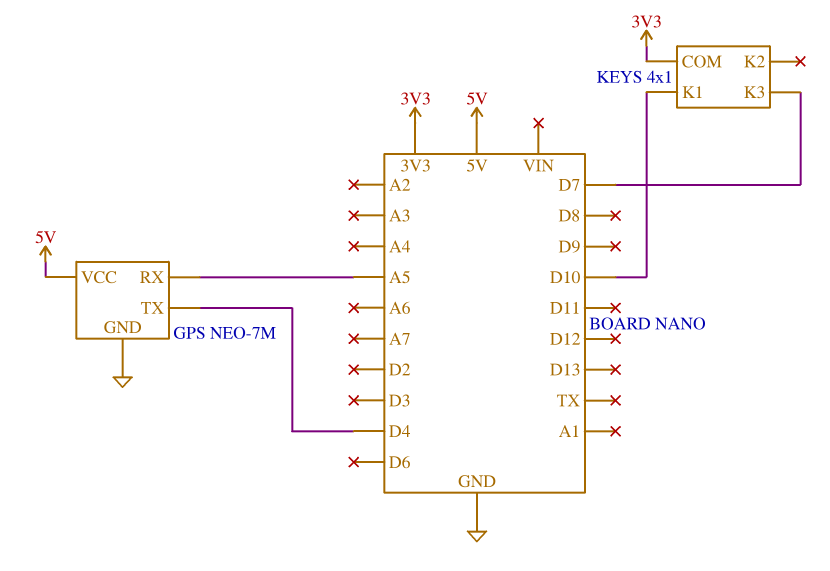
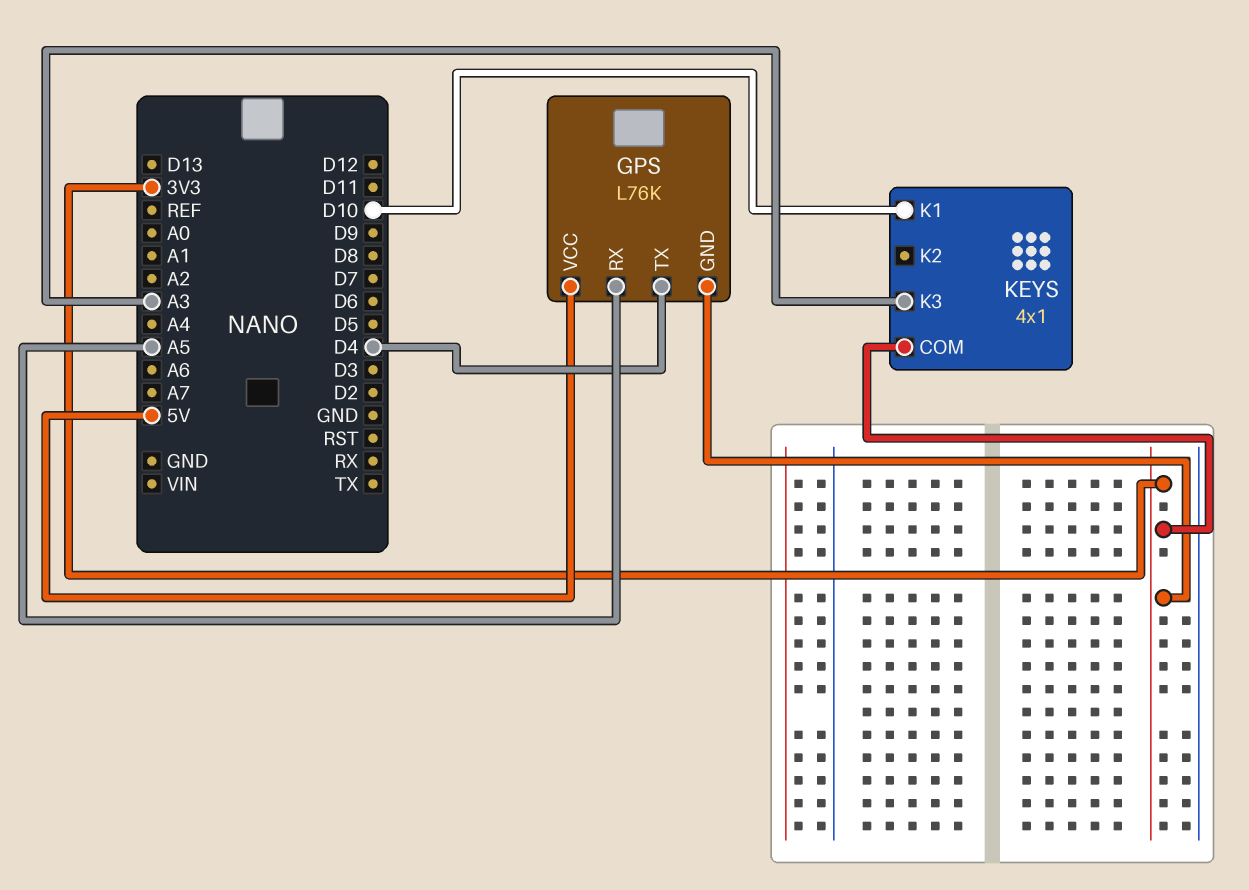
GPS: NEO-7M -> L76K
GPS pin GND: GND -> 3V3
KEYS pin K3: D7 -> A3

